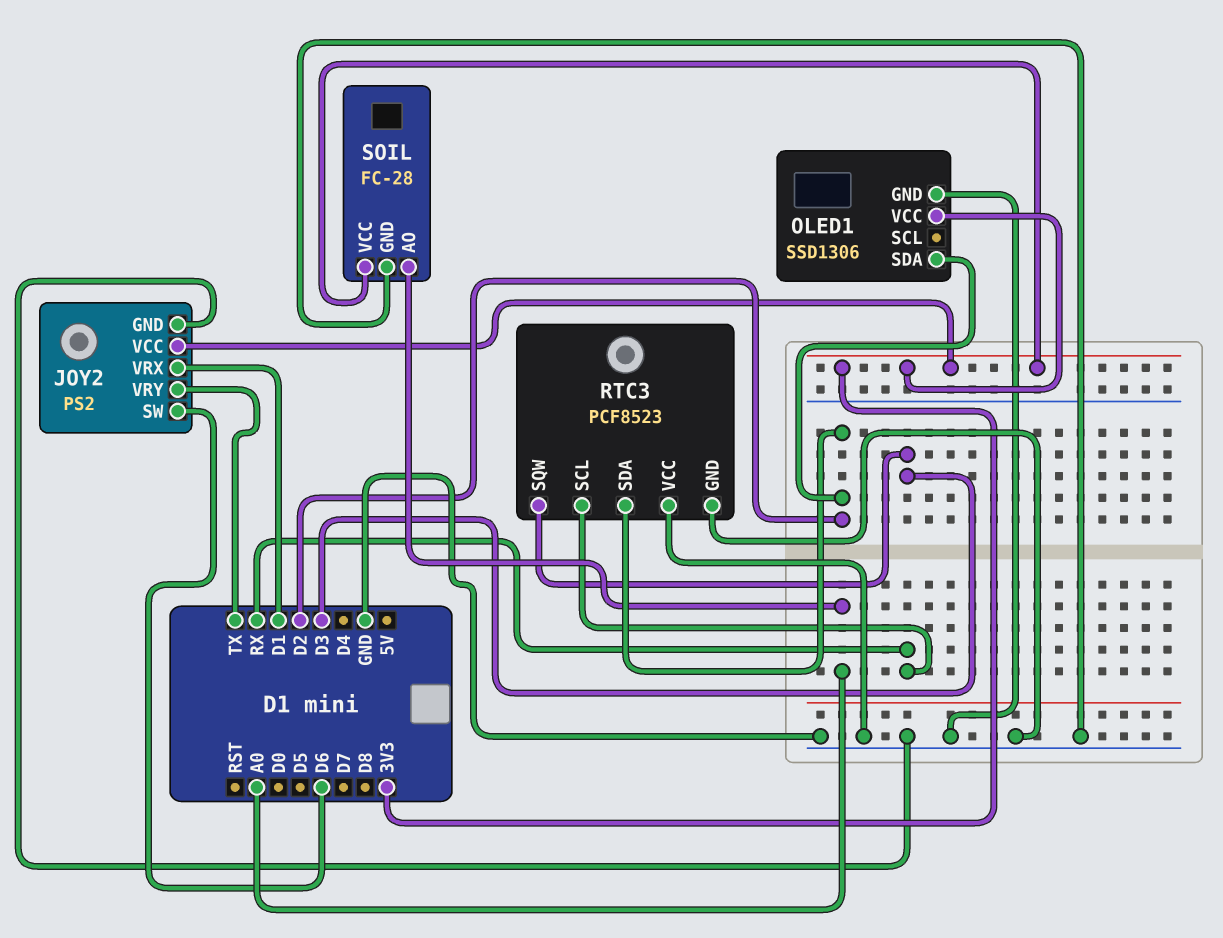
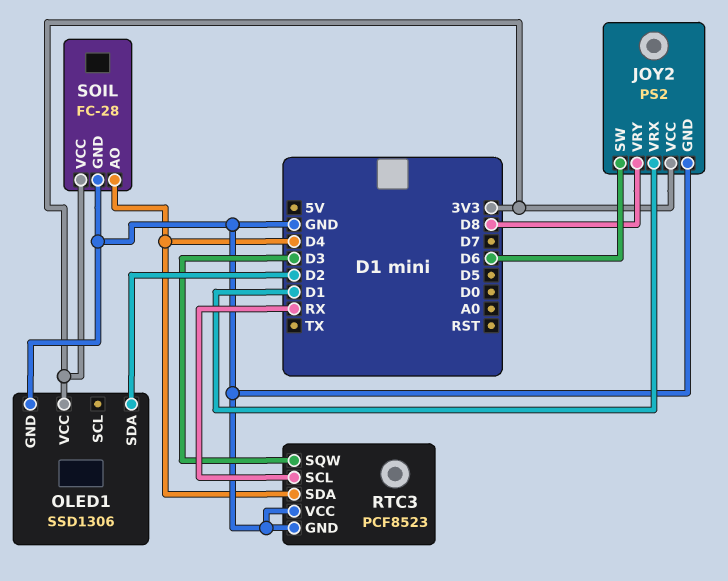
JOY2 pin VRY: TX -> D8
RTC3 pin SDA: D2 -> D4
SOIL pin AO: A0 -> D4

